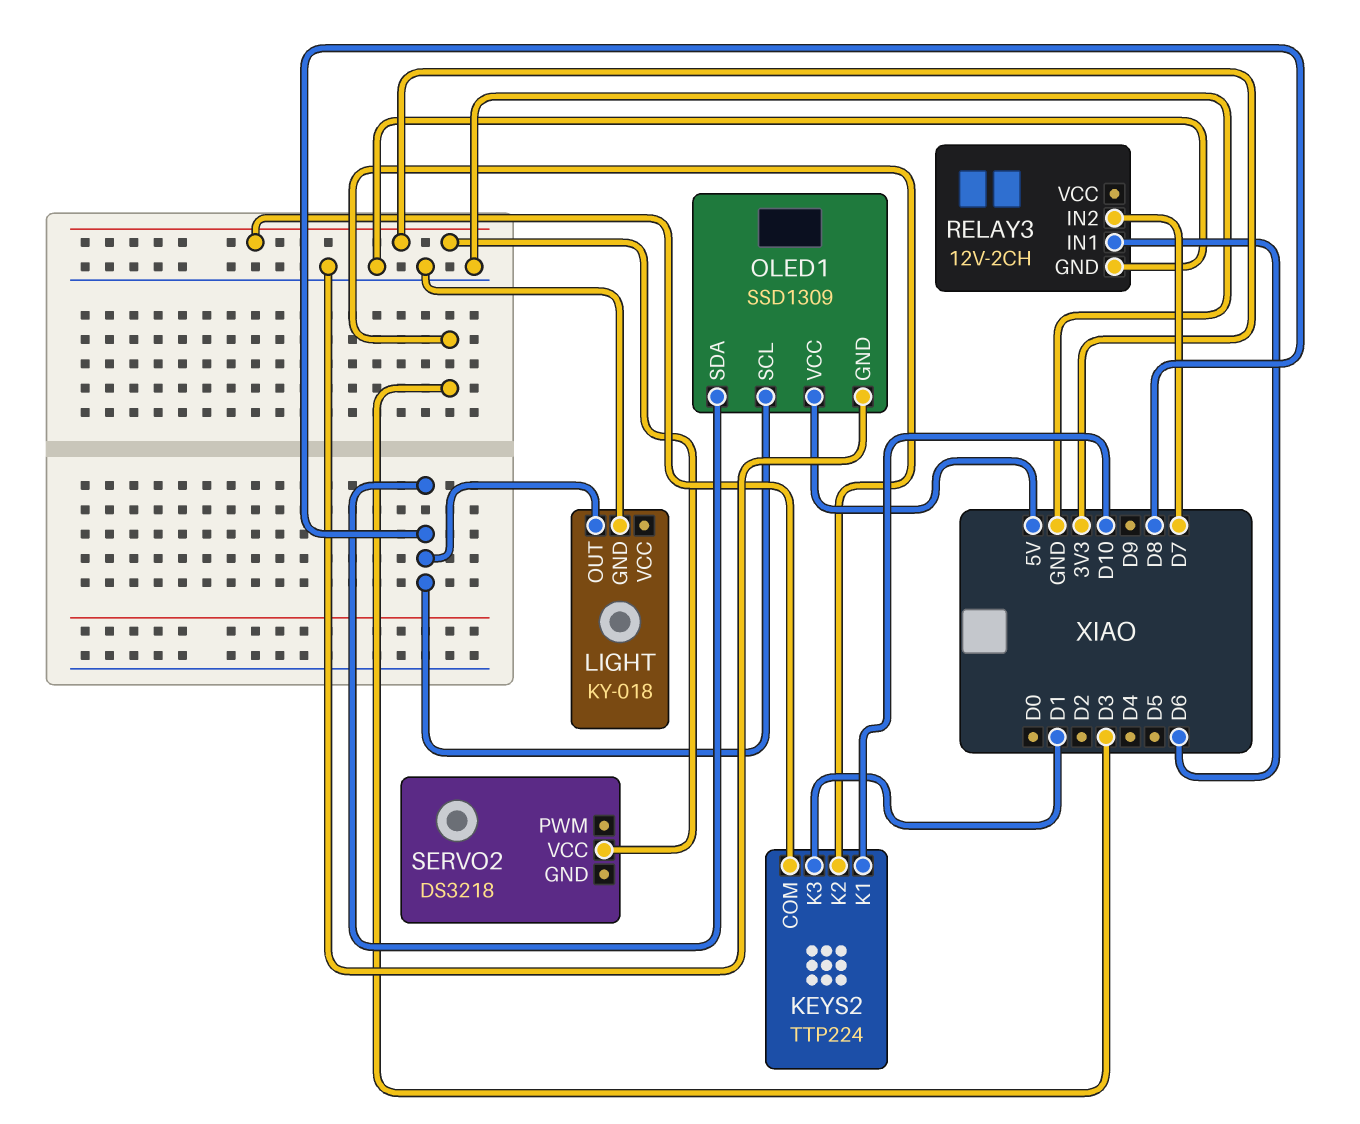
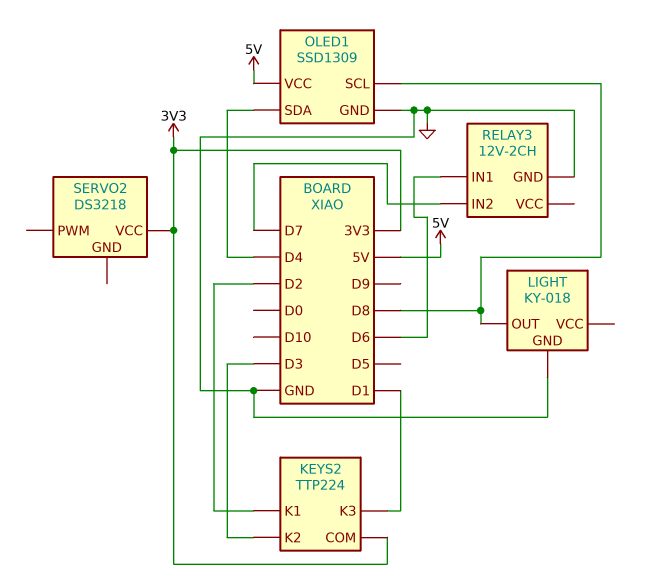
KEYS2 pin K1: D10 -> D2
OLED1 pin SDA: D8 -> D4

